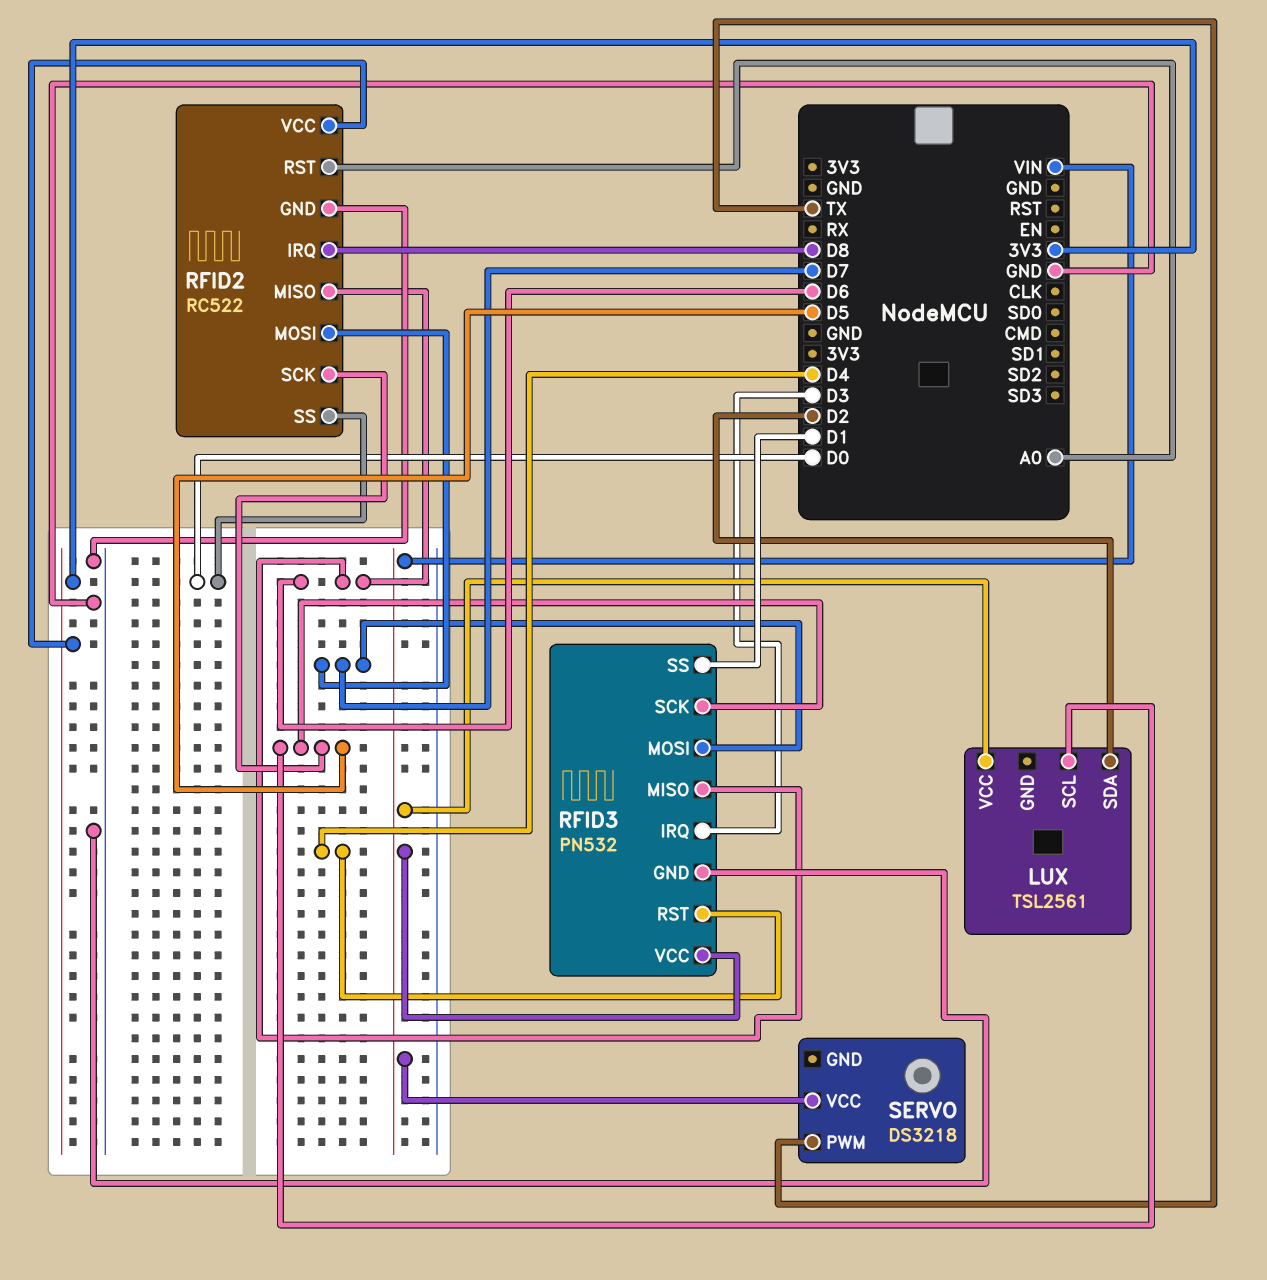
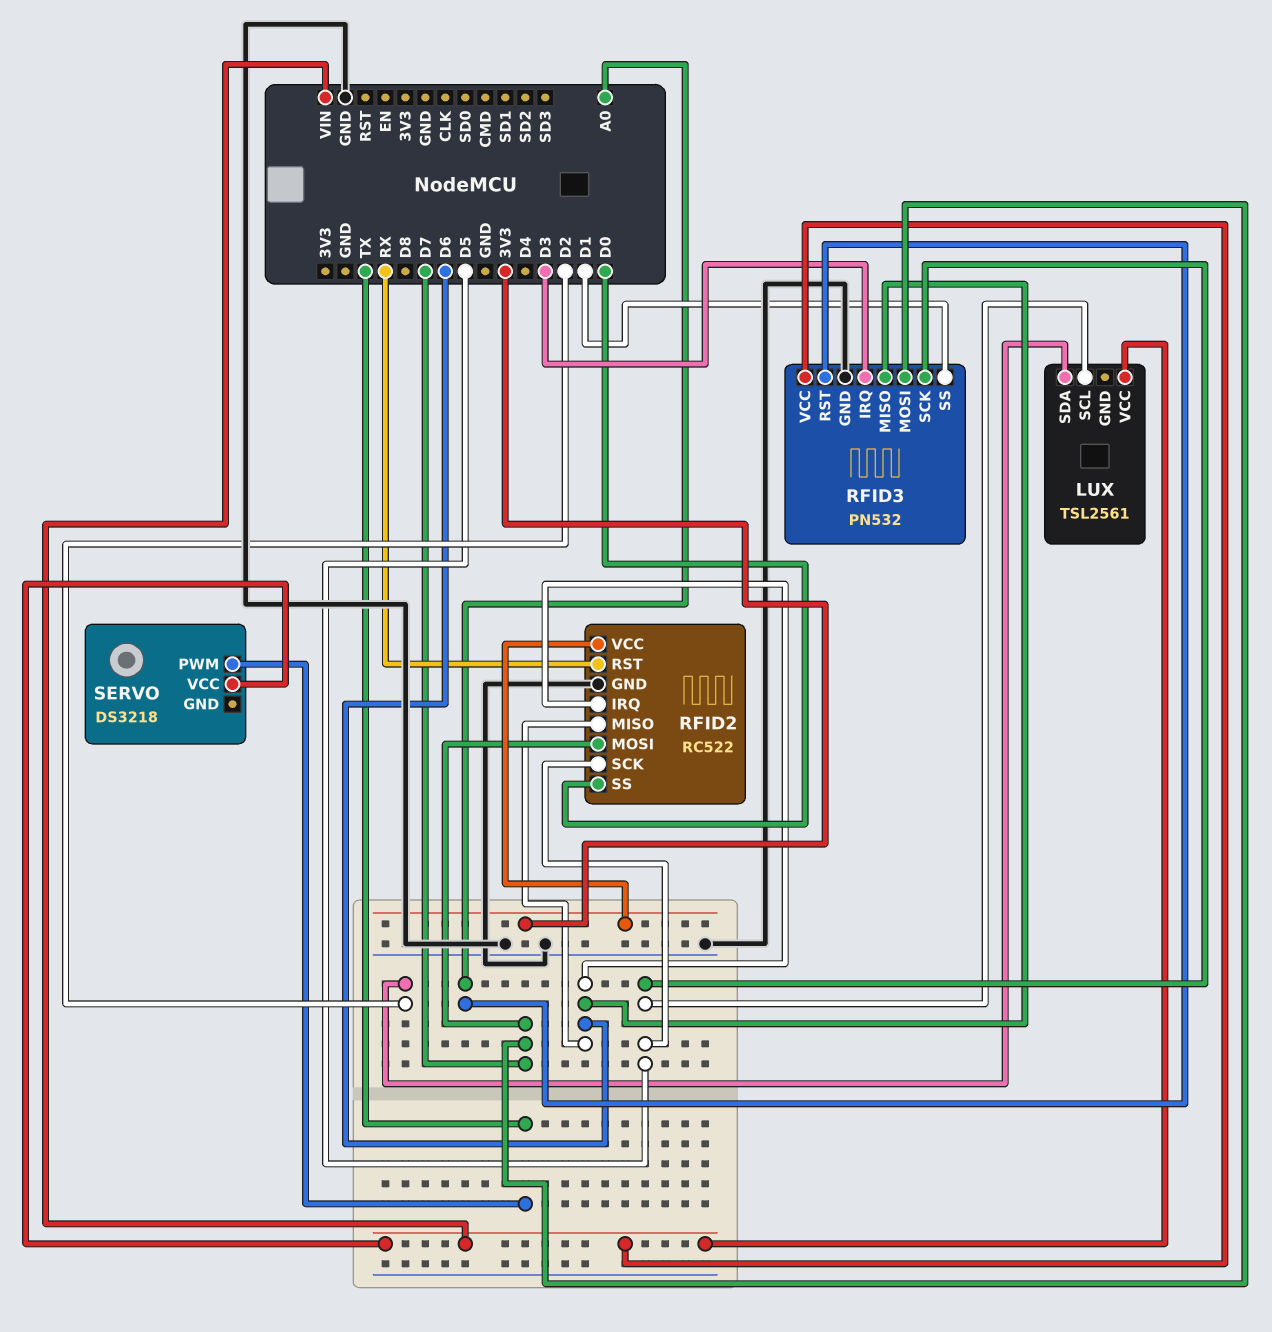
RFID2 pin IRQ: D8 -> D6
RFID2 pin RST: A0 -> RX
RFID3 pin RST: D4 -> A0

